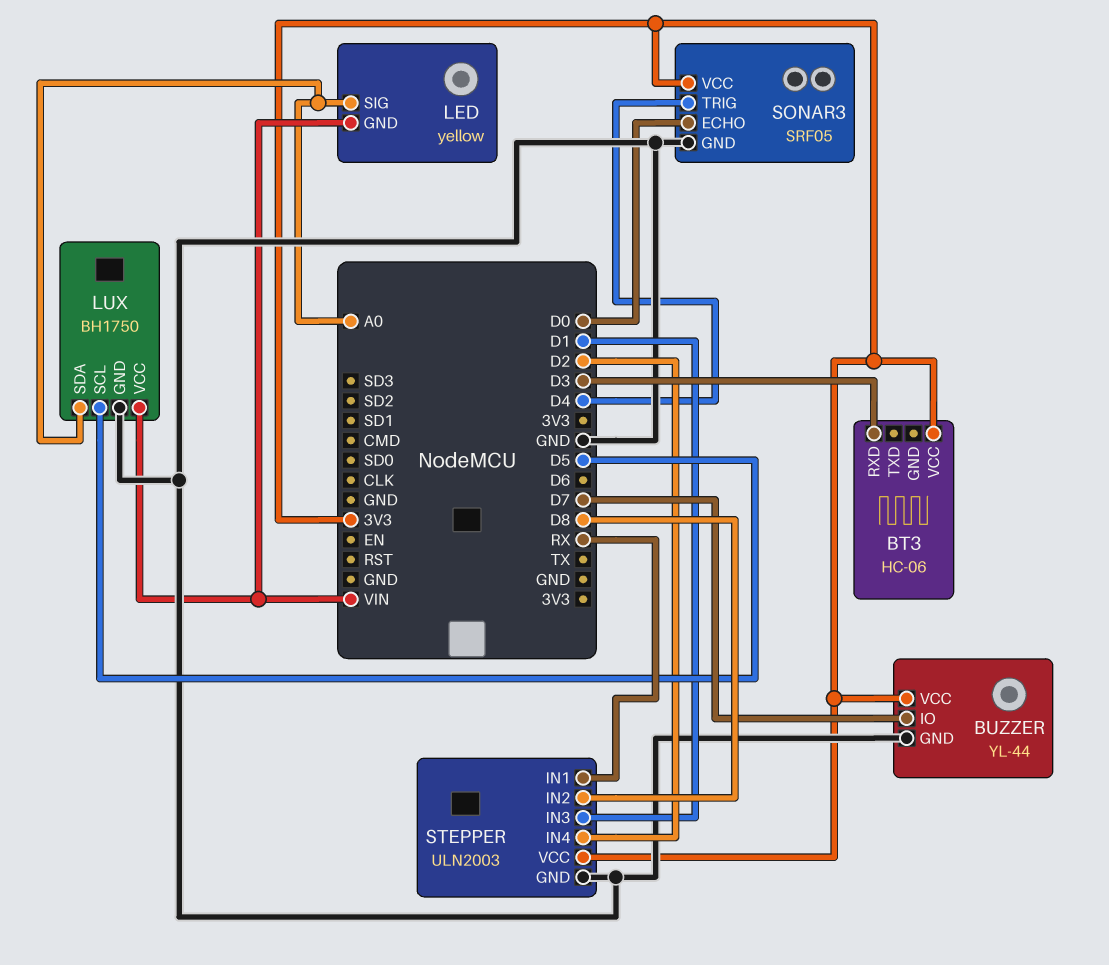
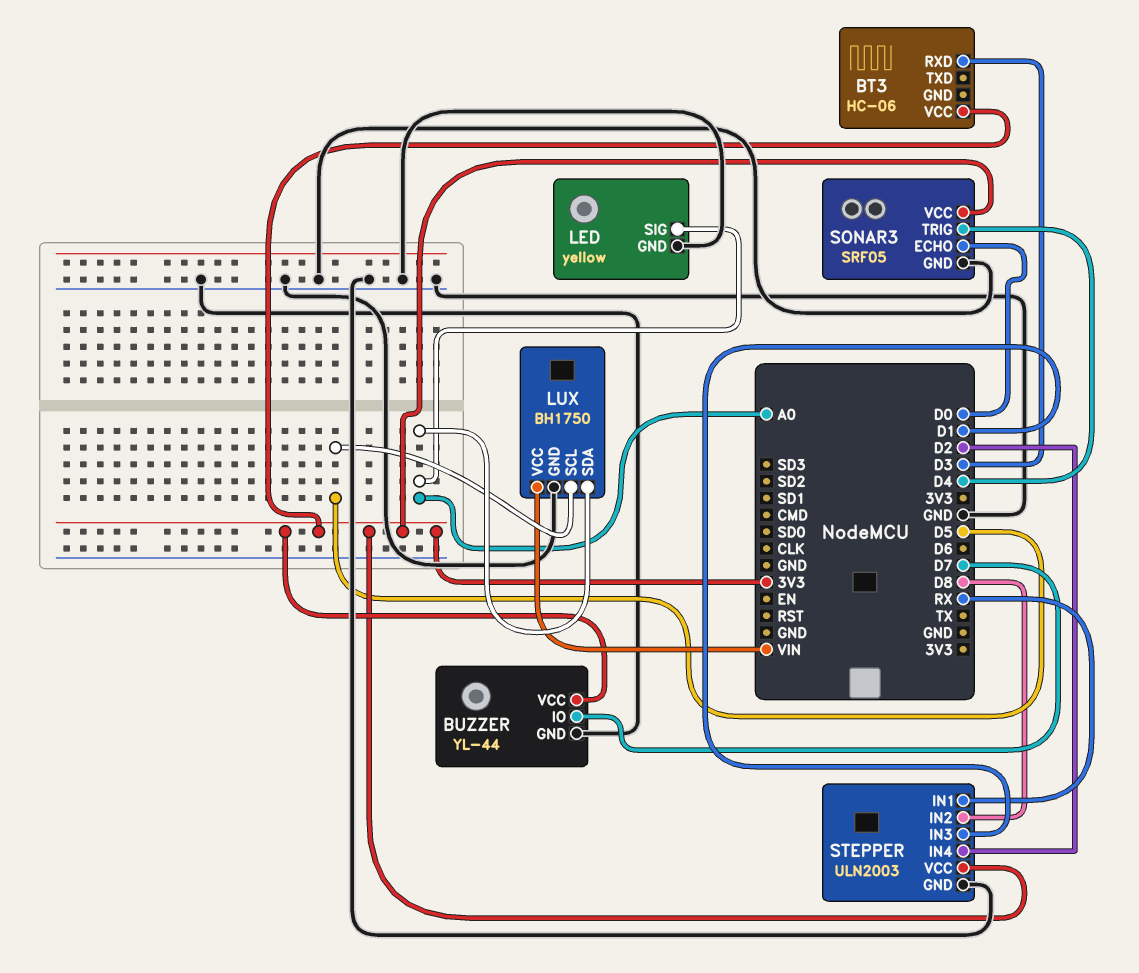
LED pin GND: VIN -> GND

